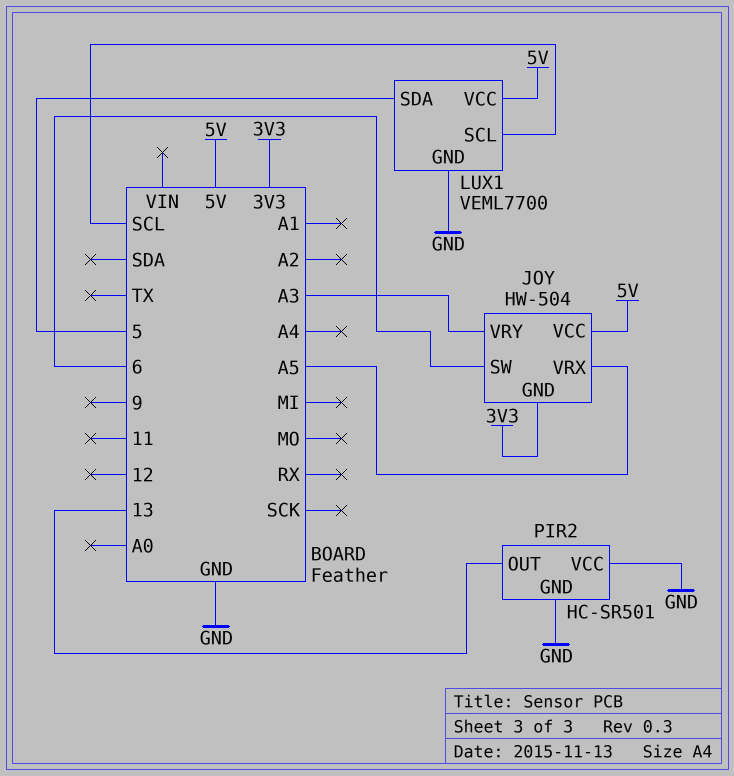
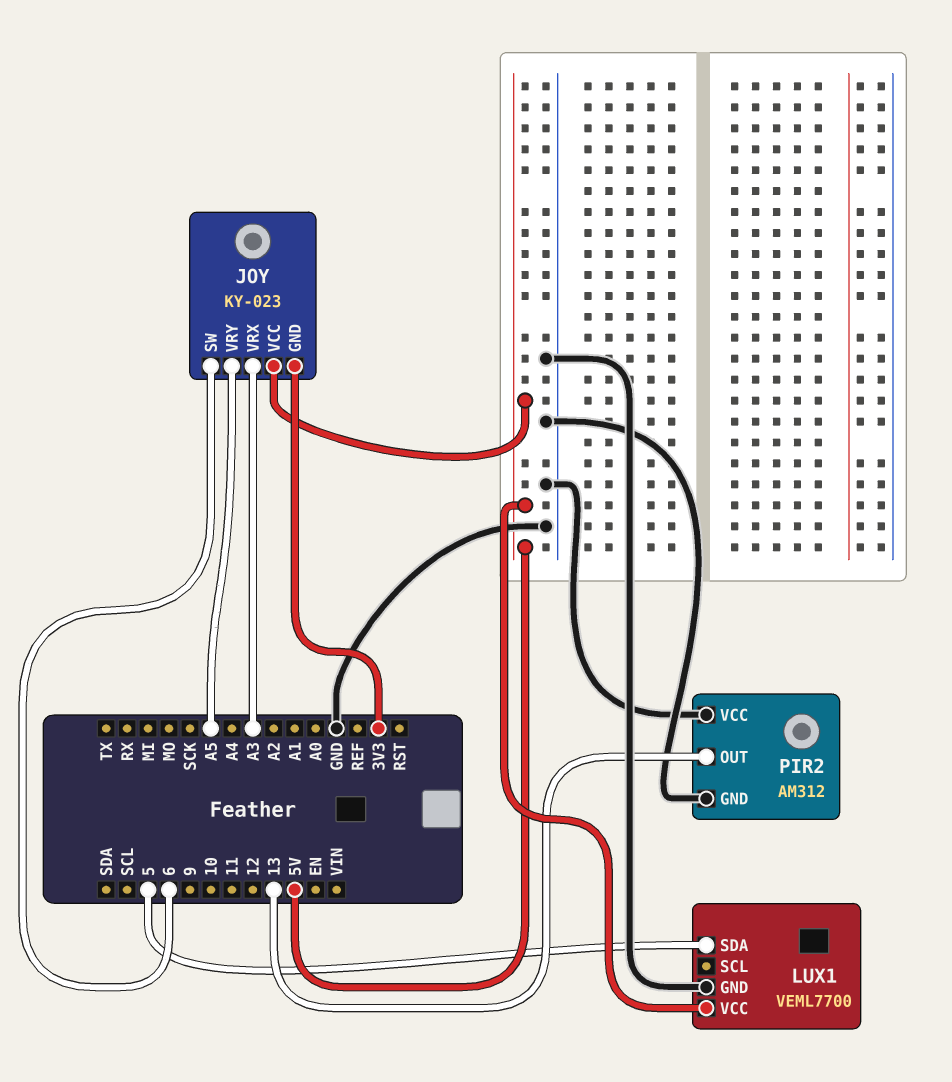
JOY: HW-504 -> KY-023
JOY pin VRX: A5 -> A3
JOY pin VRY: A3 -> A5
LUX1 pin SCL: SCL -> none
PIR2: HC-SR501 -> AM312

